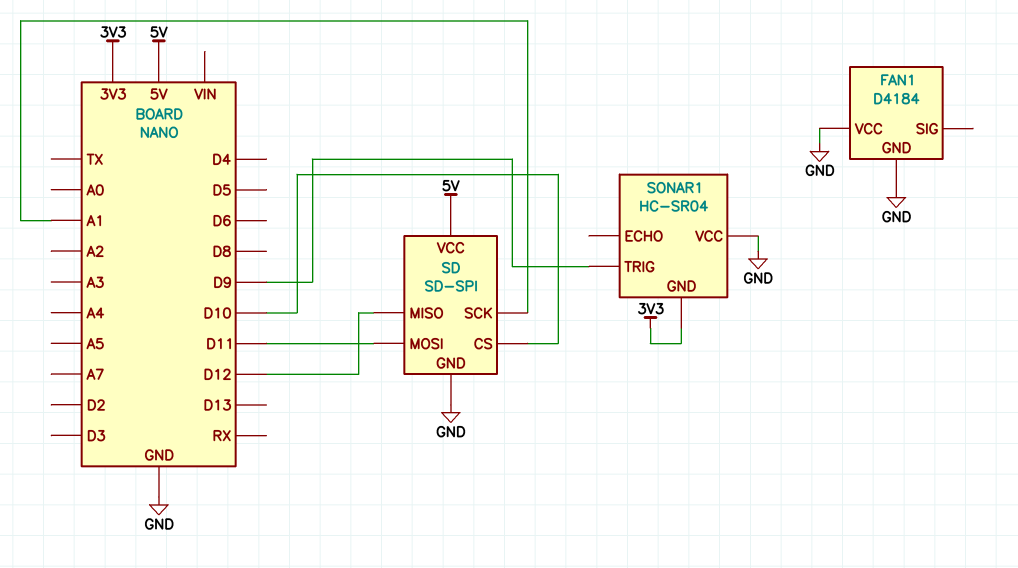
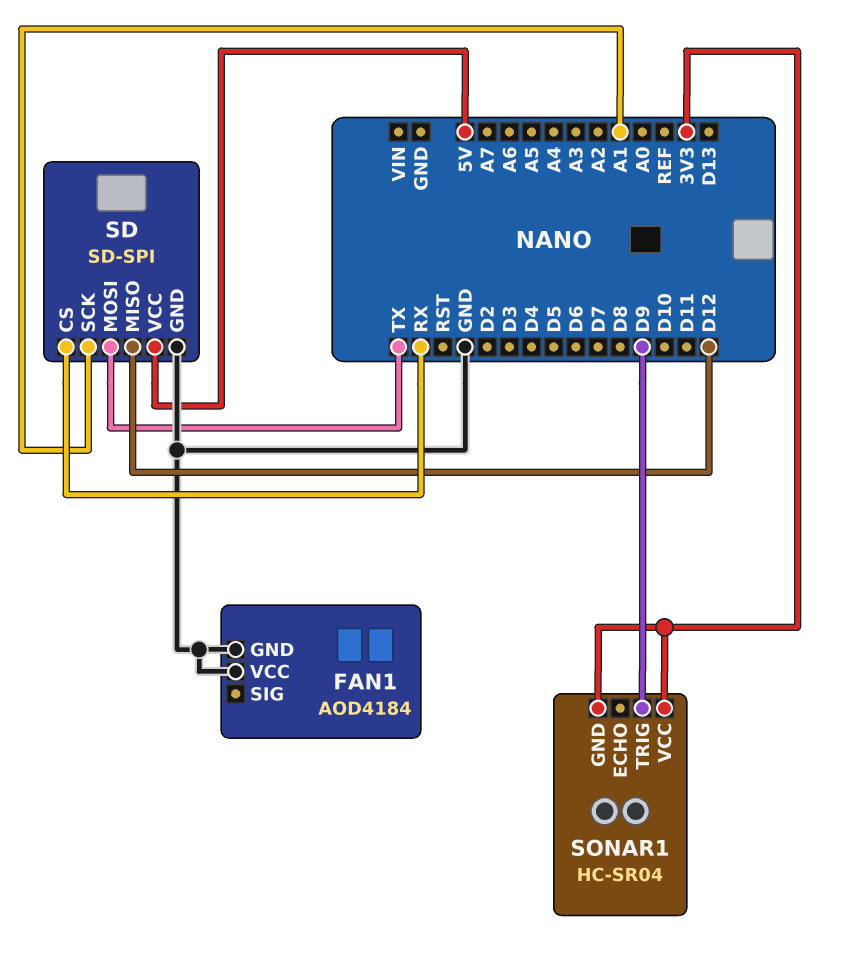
FAN1: D4184 -> AOD4184
SD pin CS: D10 -> RX
SD pin MOSI: D11 -> TX
SONAR1 pin VCC: GND -> 3V3

